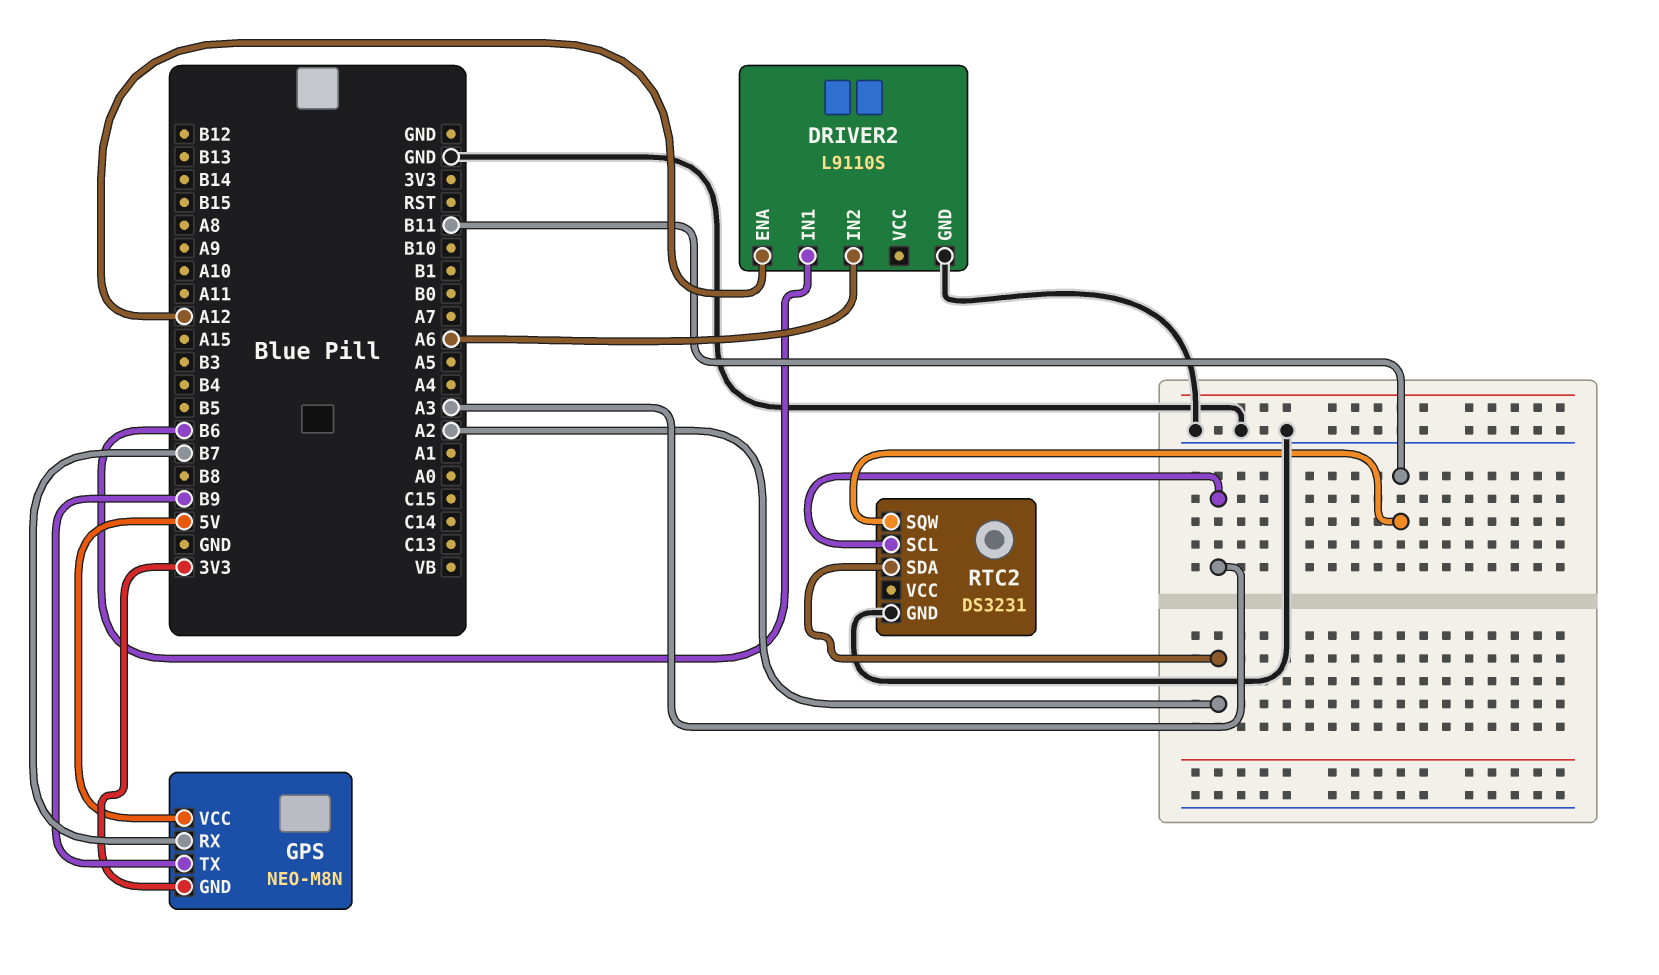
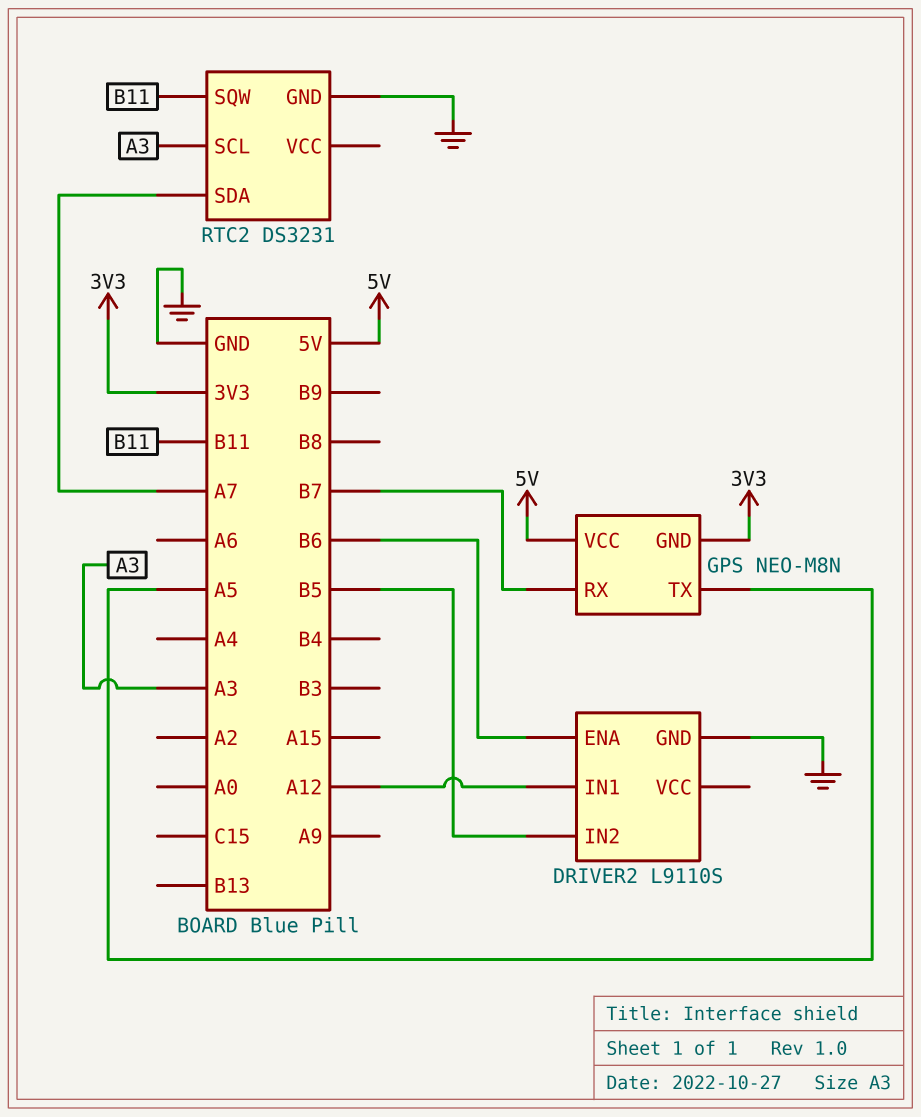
DRIVER2 pin ENA: A12 -> B6
DRIVER2 pin IN1: B6 -> A12
DRIVER2 pin IN2: A6 -> B5
GPS pin TX: B9 -> A5
RTC2 pin SDA: A2 -> A7

